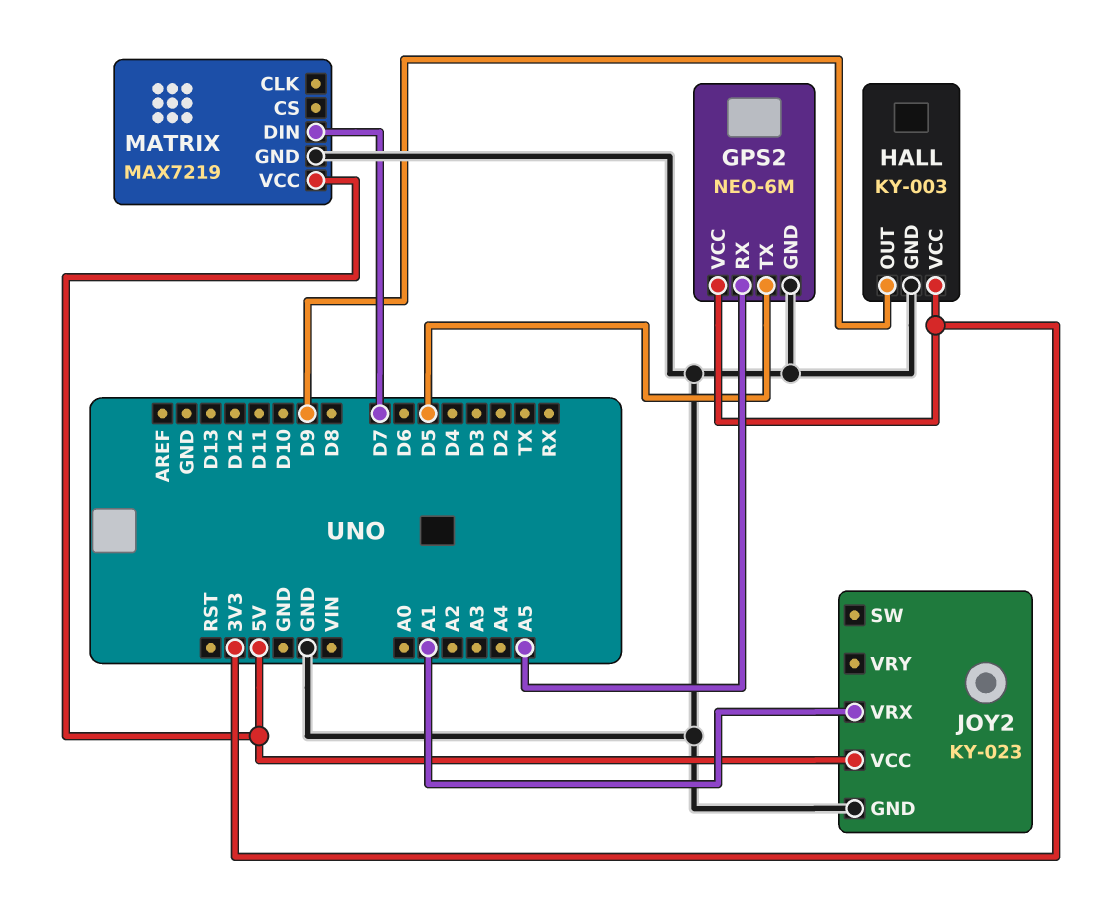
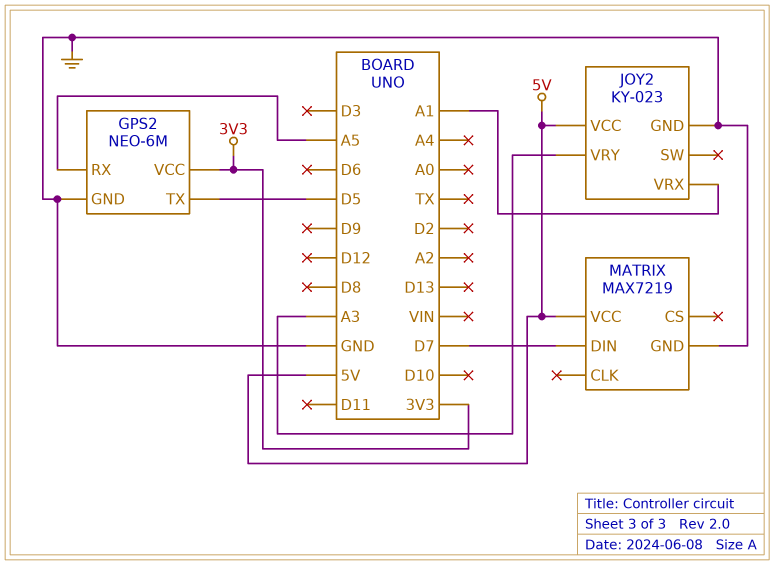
HALL: KY-003 -> none
HALL pin GND: GND -> none
HALL pin OUT: D9 -> none
HALL pin VCC: 3V3 -> none
JOY2 pin VRY: none -> A3

